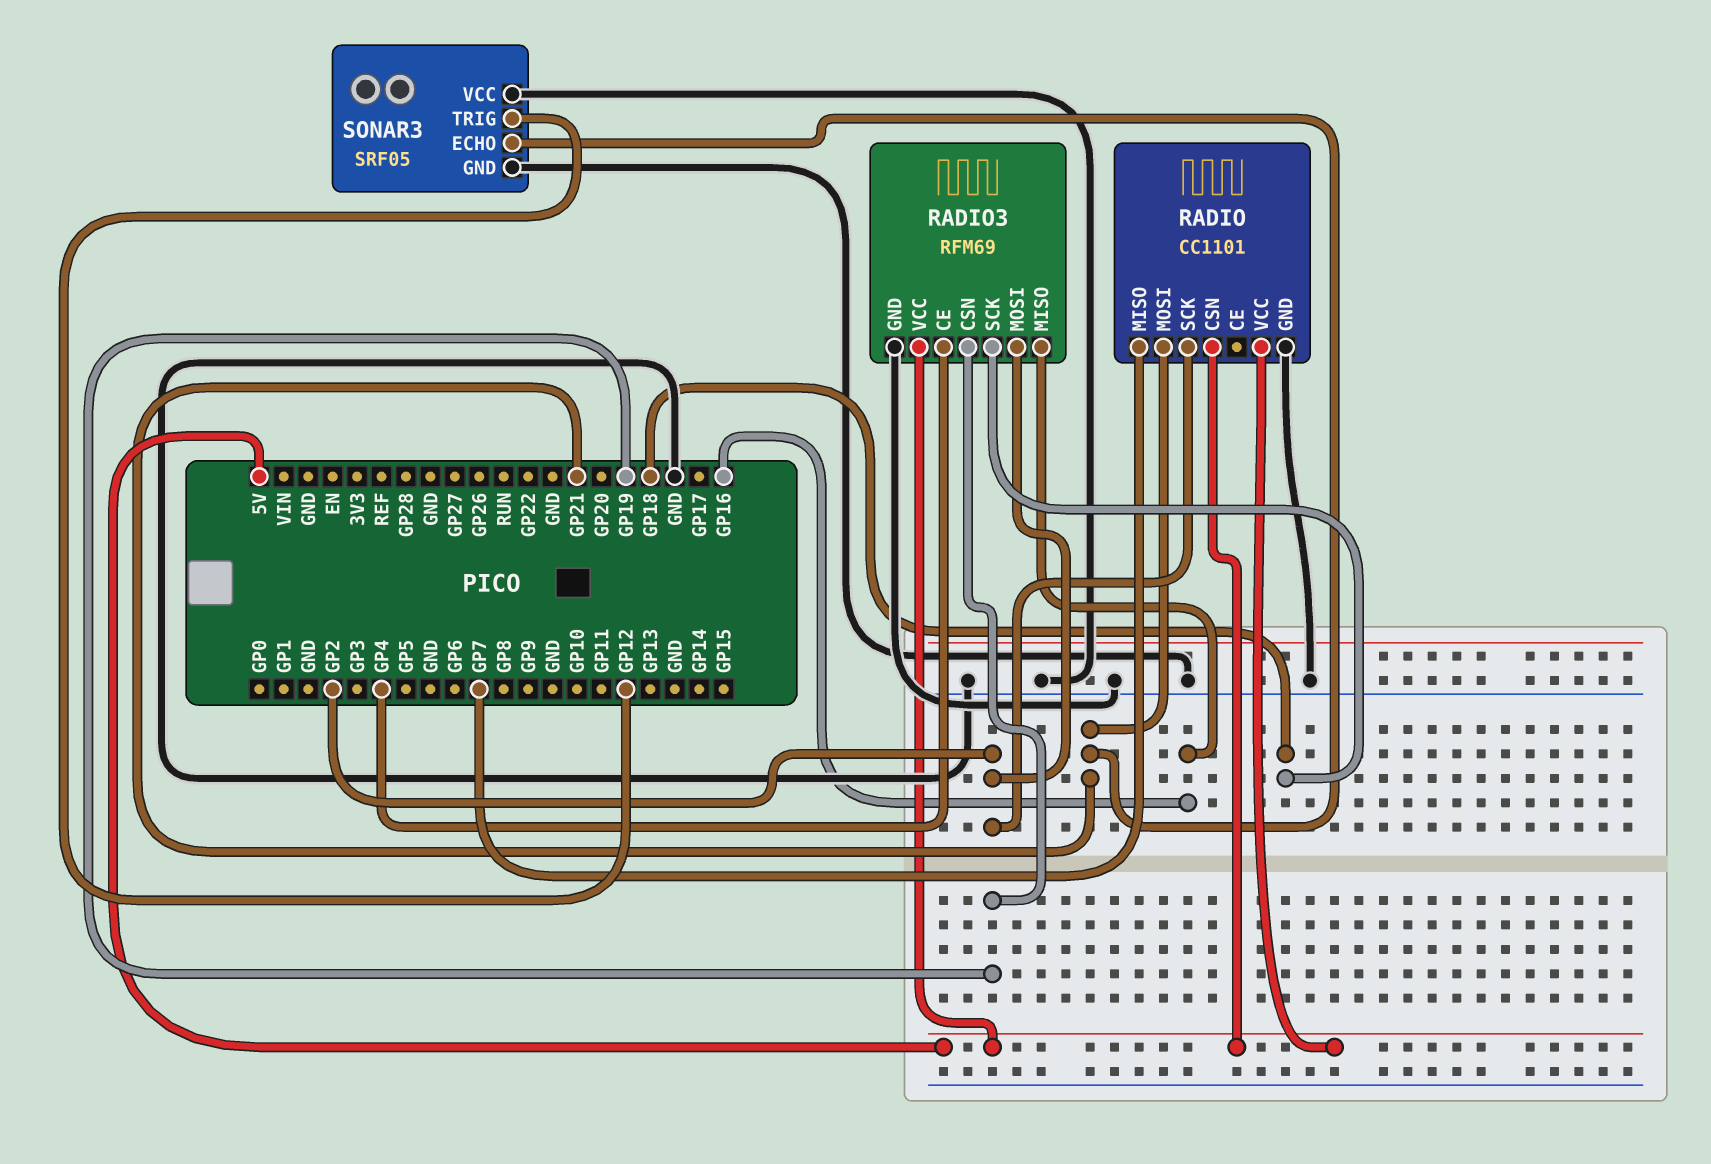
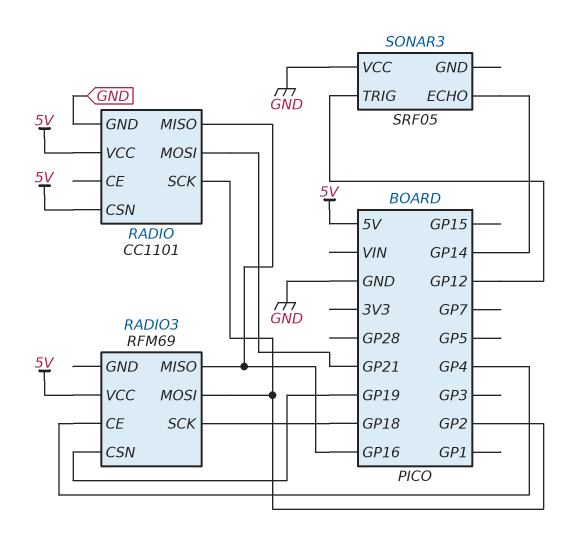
RADIO pin MISO: GP7 -> GP16
RADIO3 pin GND: GND -> none
SONAR3 pin ECHO: GP21 -> GP14
SONAR3 pin GND: GND -> none

